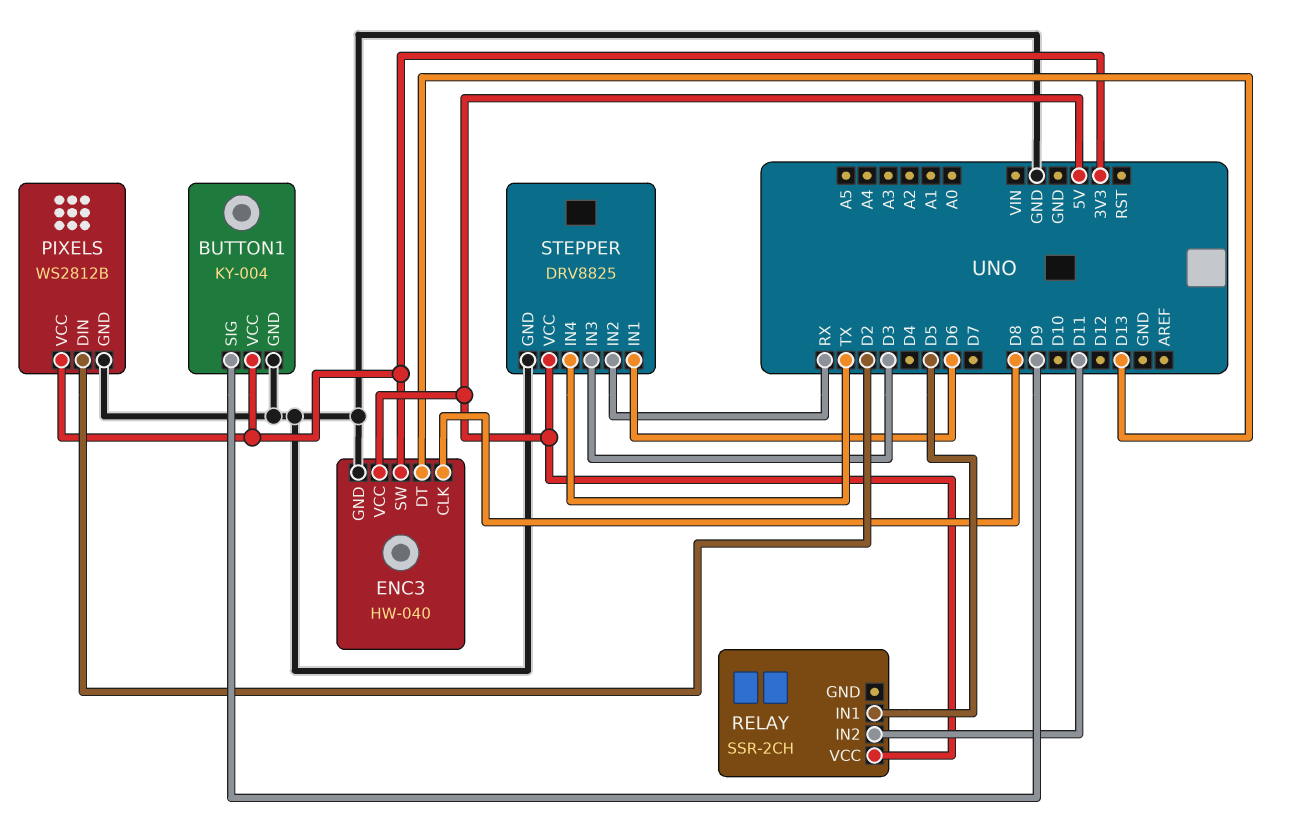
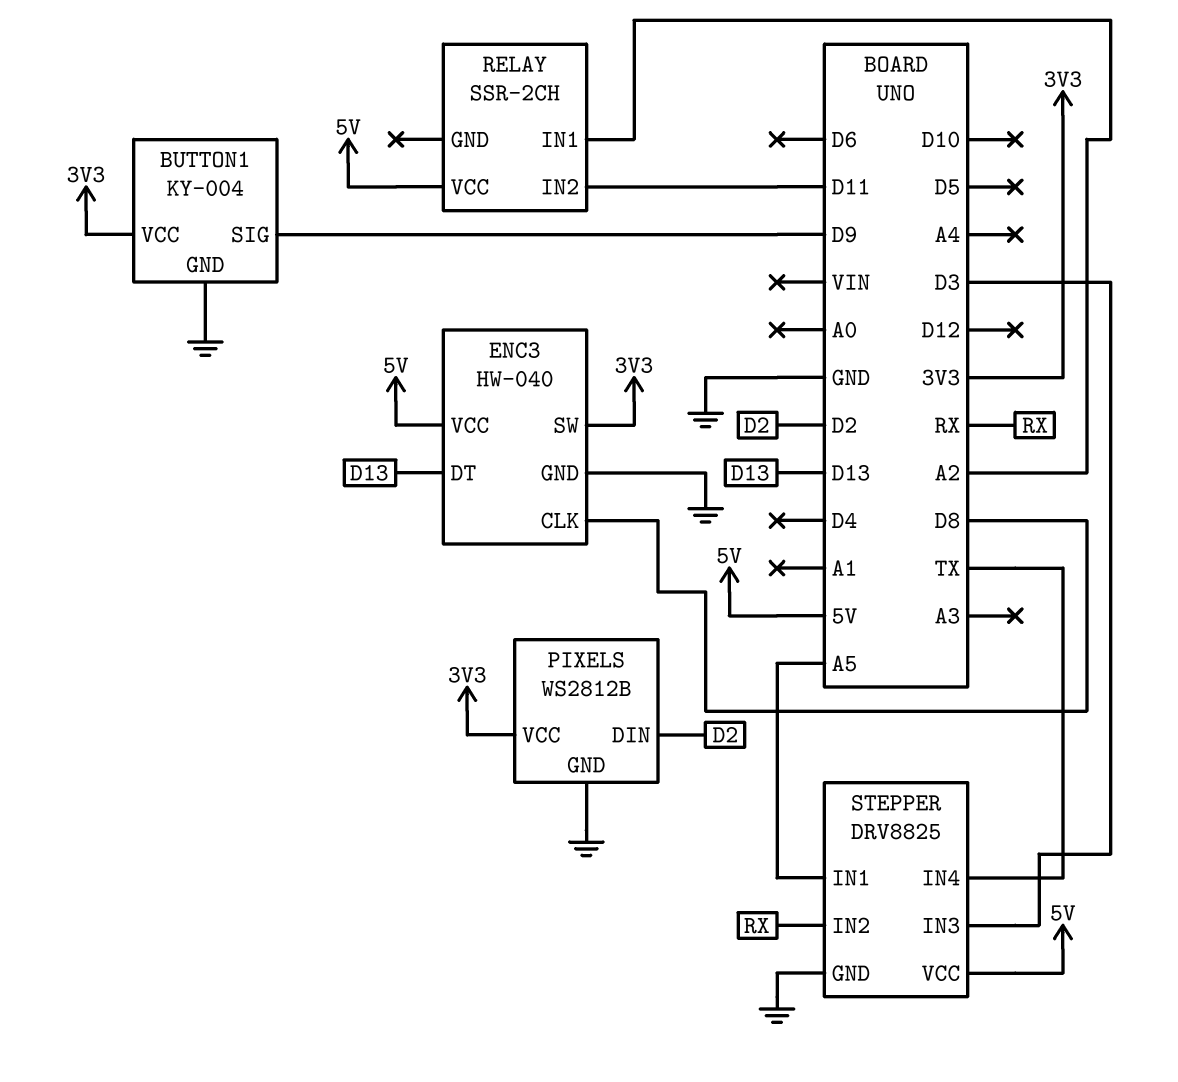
RELAY pin IN1: D5 -> A2
STEPPER pin IN1: D6 -> A5

